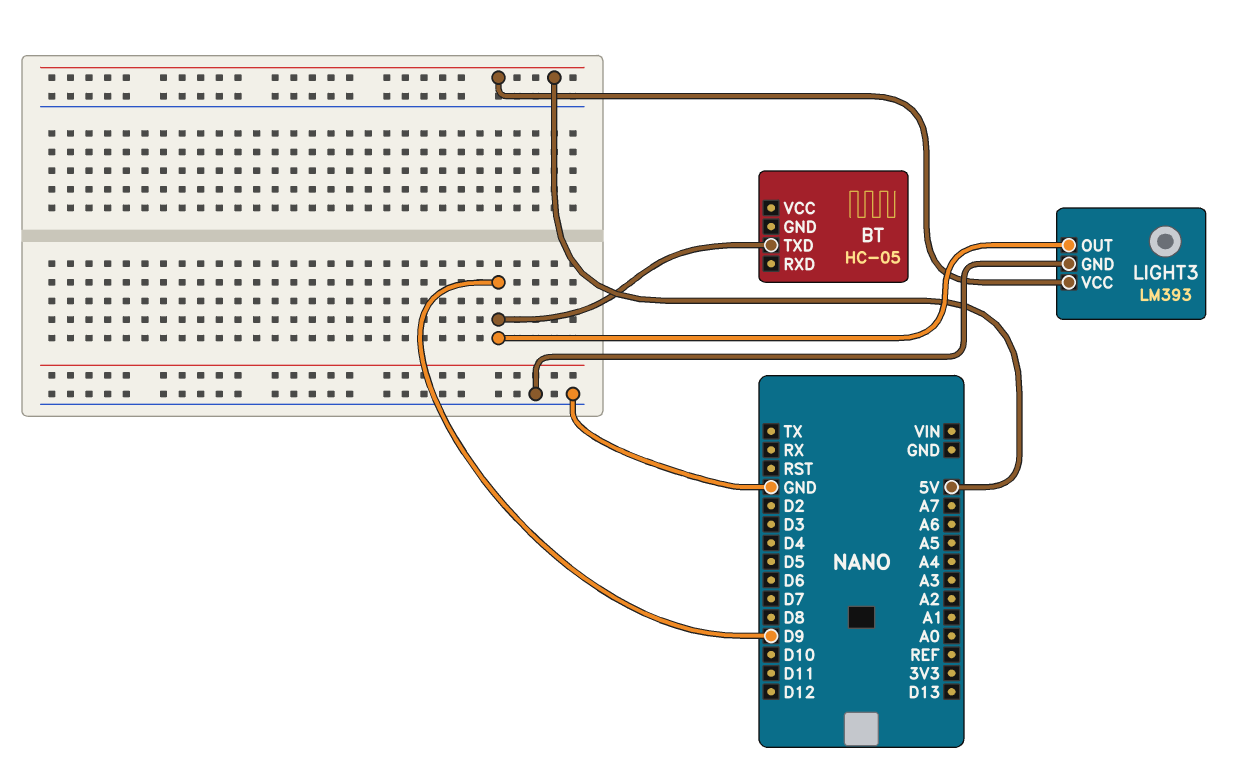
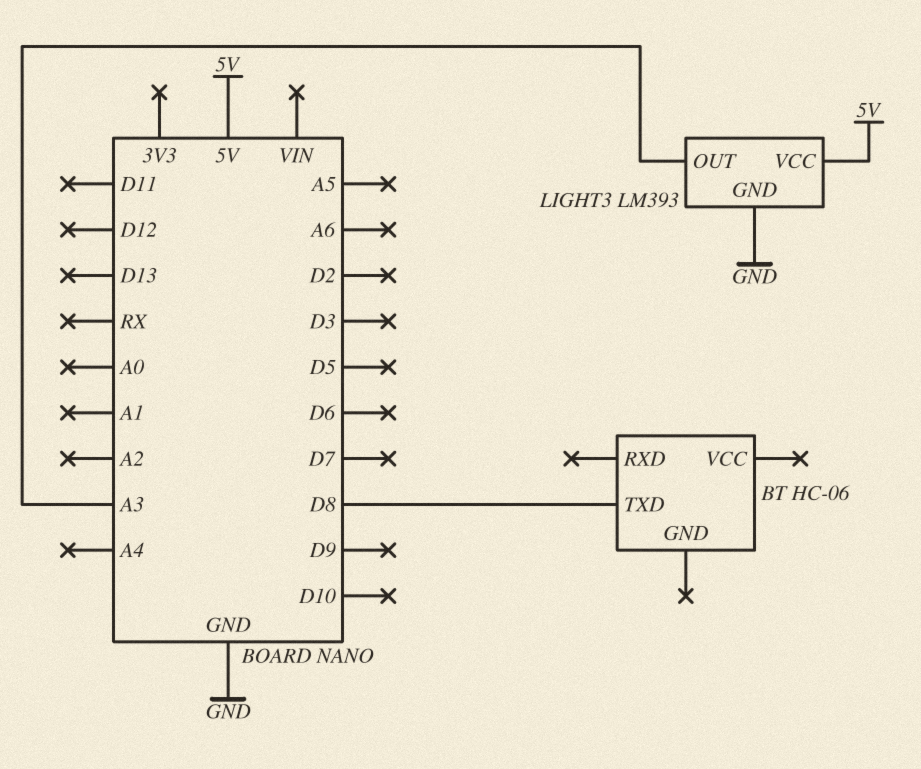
BT: HC-05 -> HC-06
BT pin TXD: D9 -> D8
LIGHT3 pin OUT: D9 -> A3

